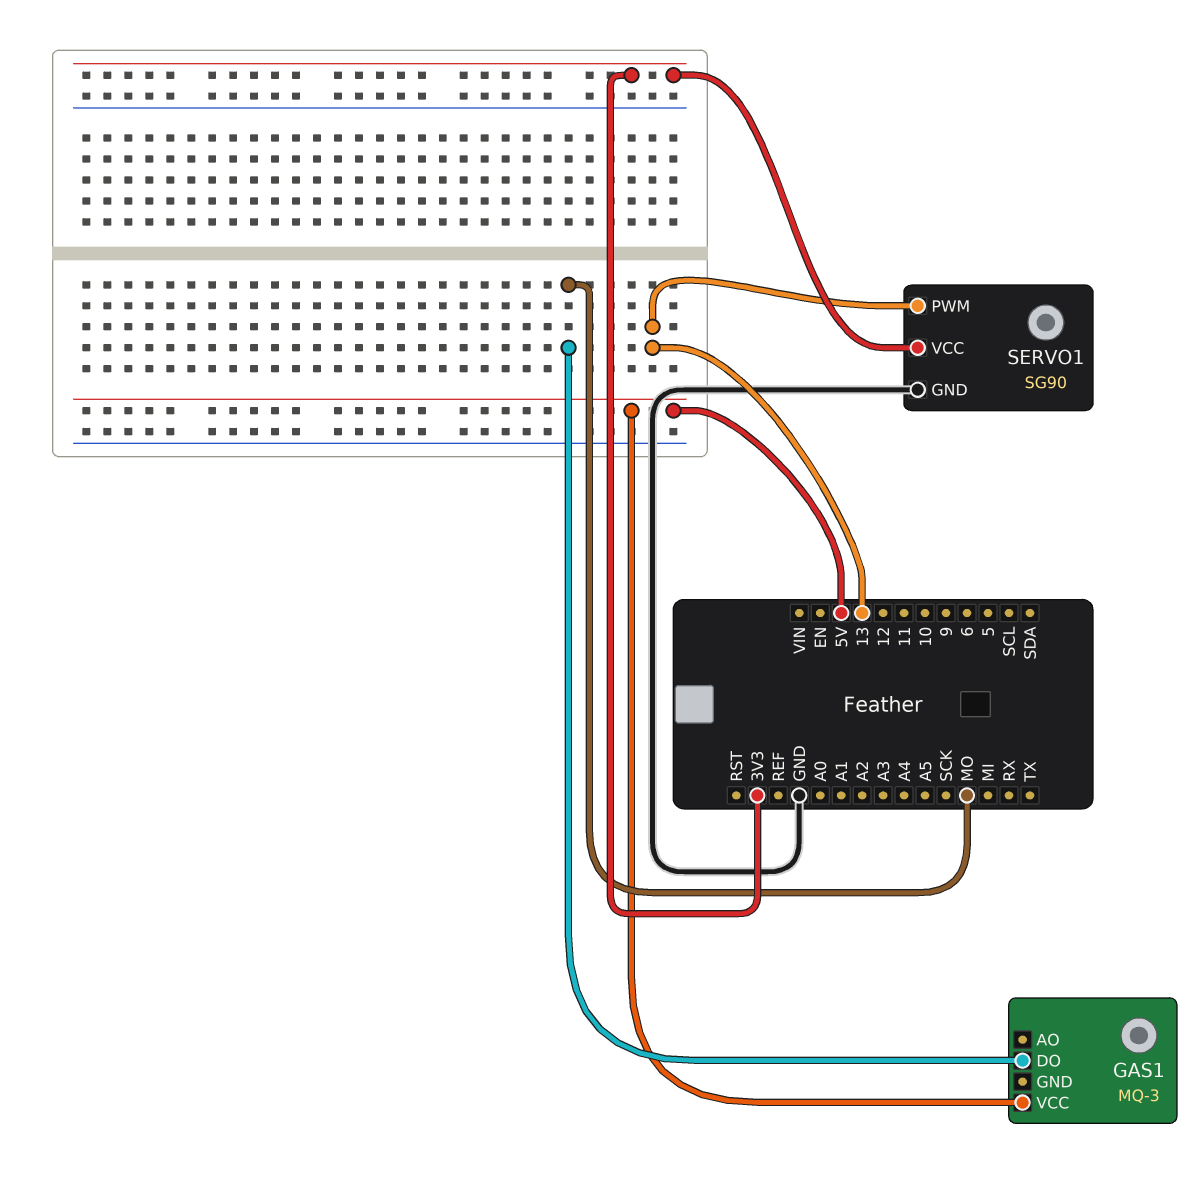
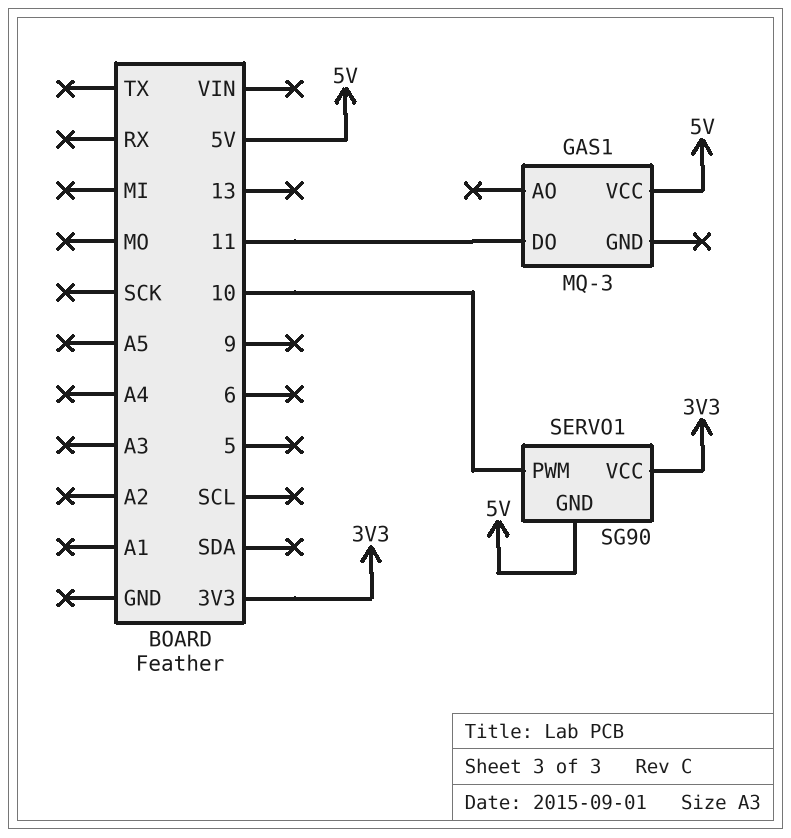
GAS1 pin DO: MO -> 11
SERVO1 pin GND: GND -> 5V
SERVO1 pin PWM: 13 -> 10

